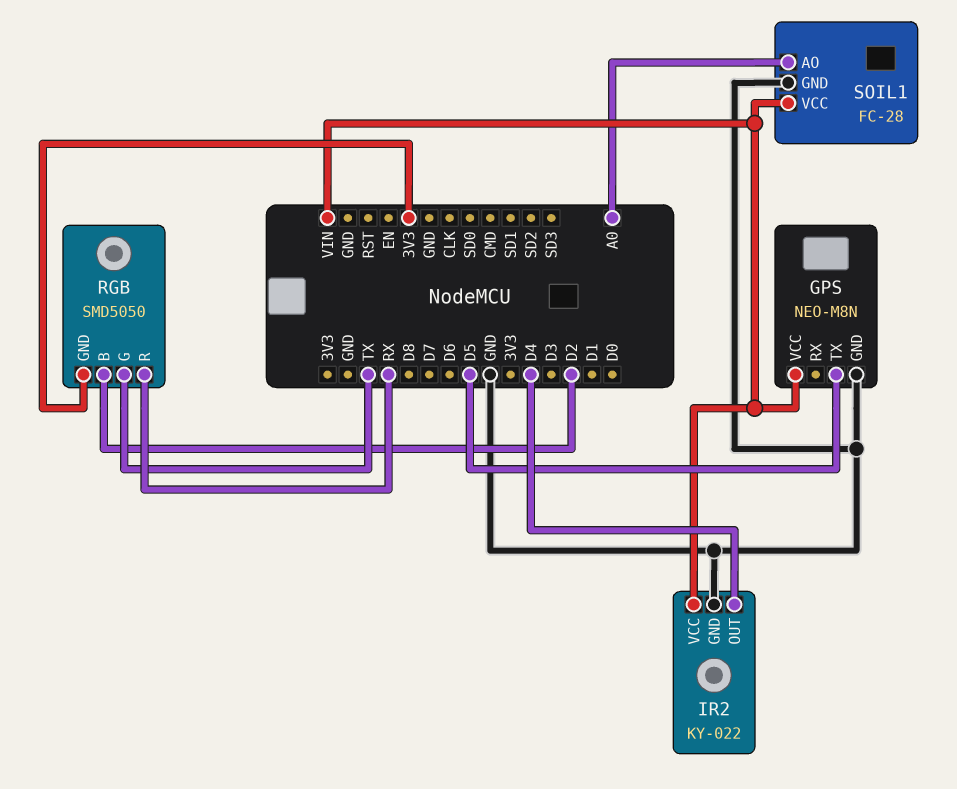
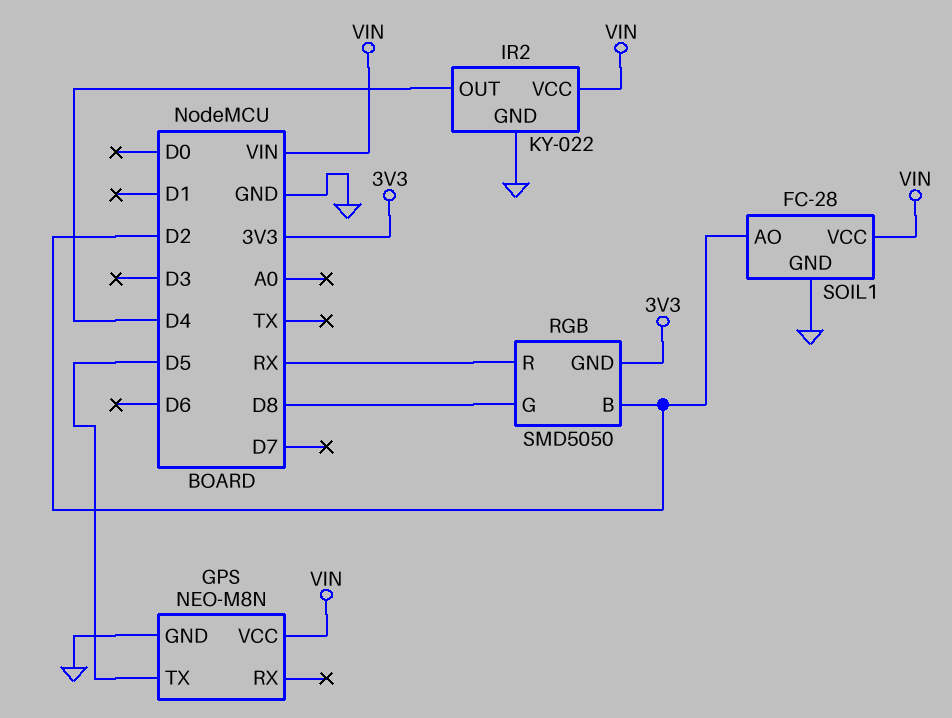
RGB pin G: TX -> D8
SOIL1 pin AO: A0 -> D2

